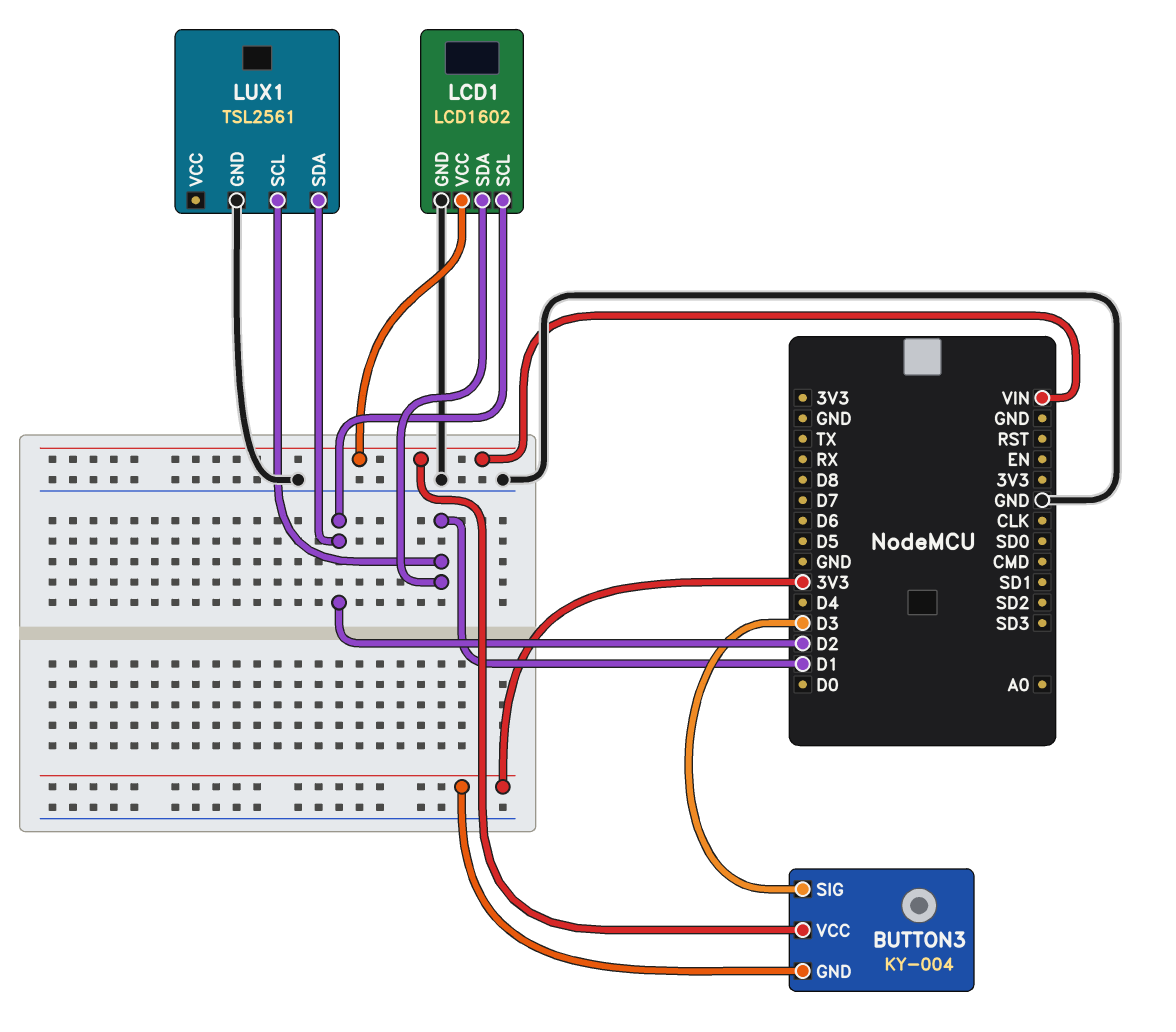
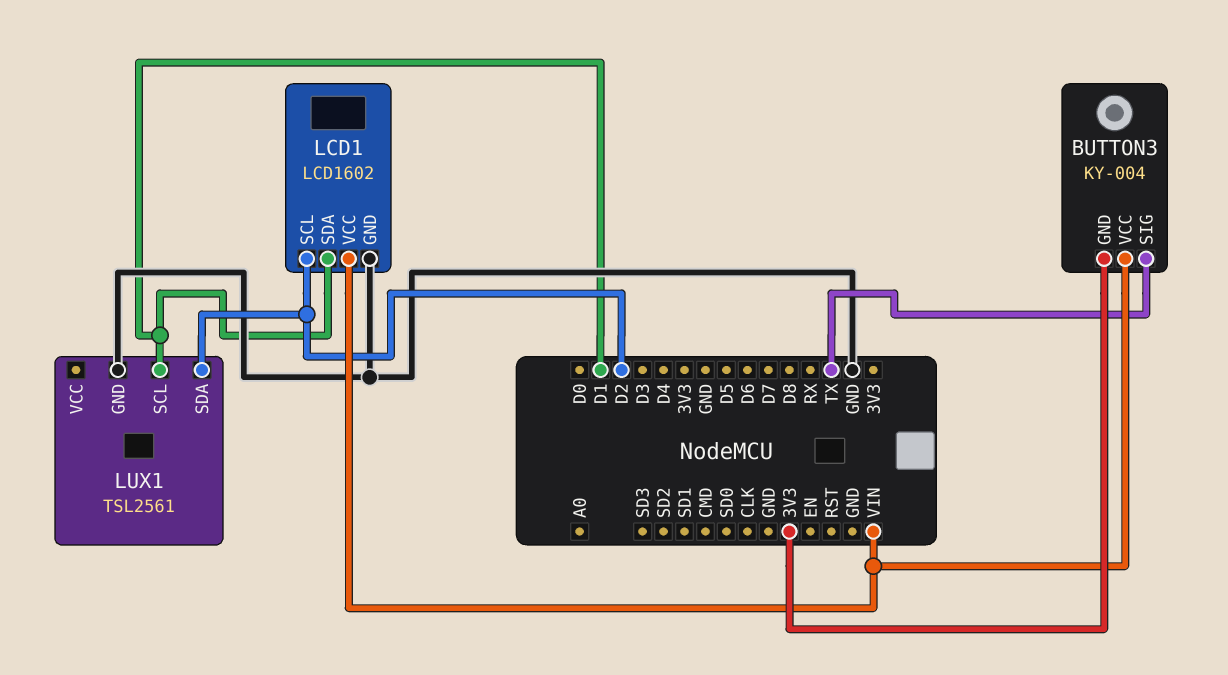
BUTTON3 pin SIG: D3 -> TX

